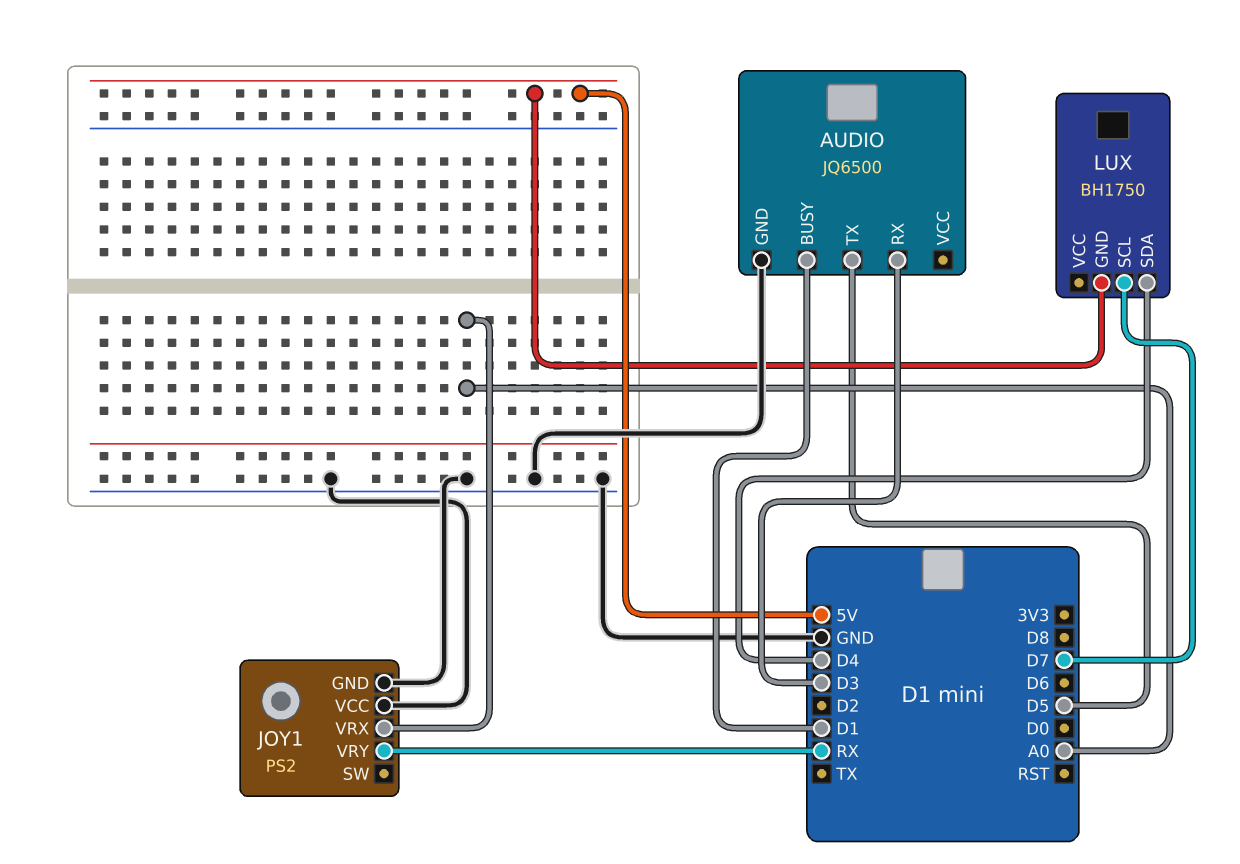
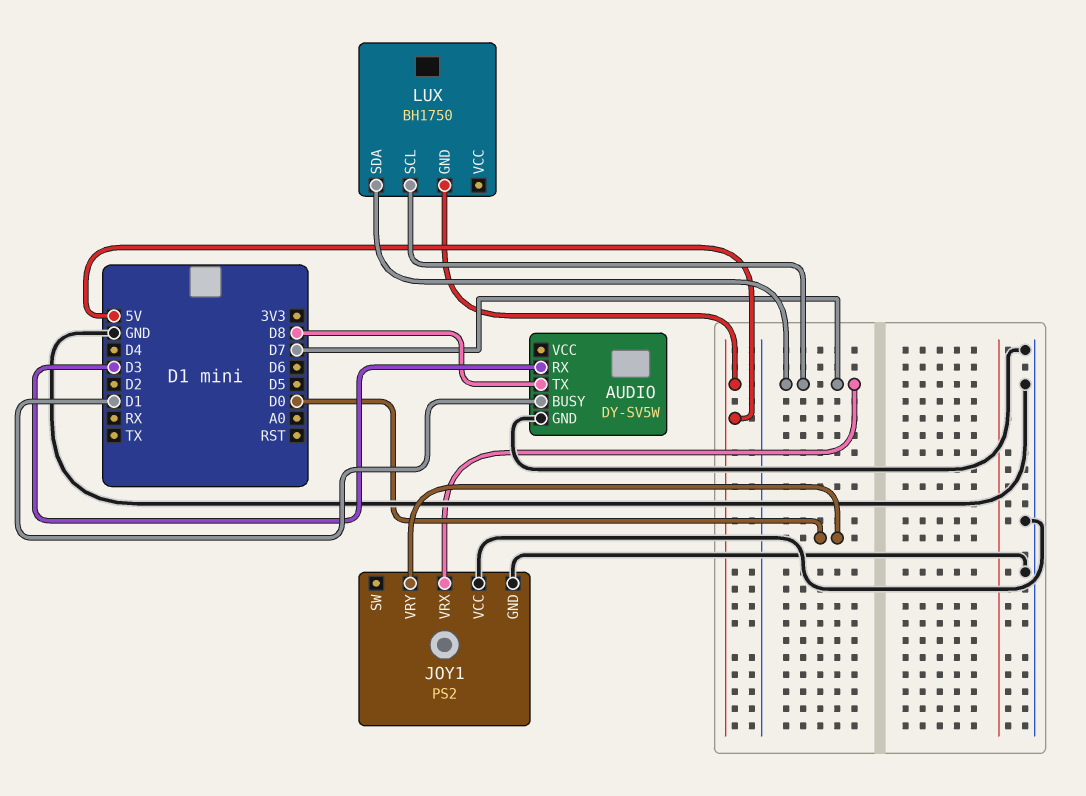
AUDIO: JQ6500 -> DY-SV5W
AUDIO pin TX: D5 -> D8
JOY1 pin VRX: A0 -> D7
JOY1 pin VRY: RX -> D0
LUX pin SDA: D4 -> D7

